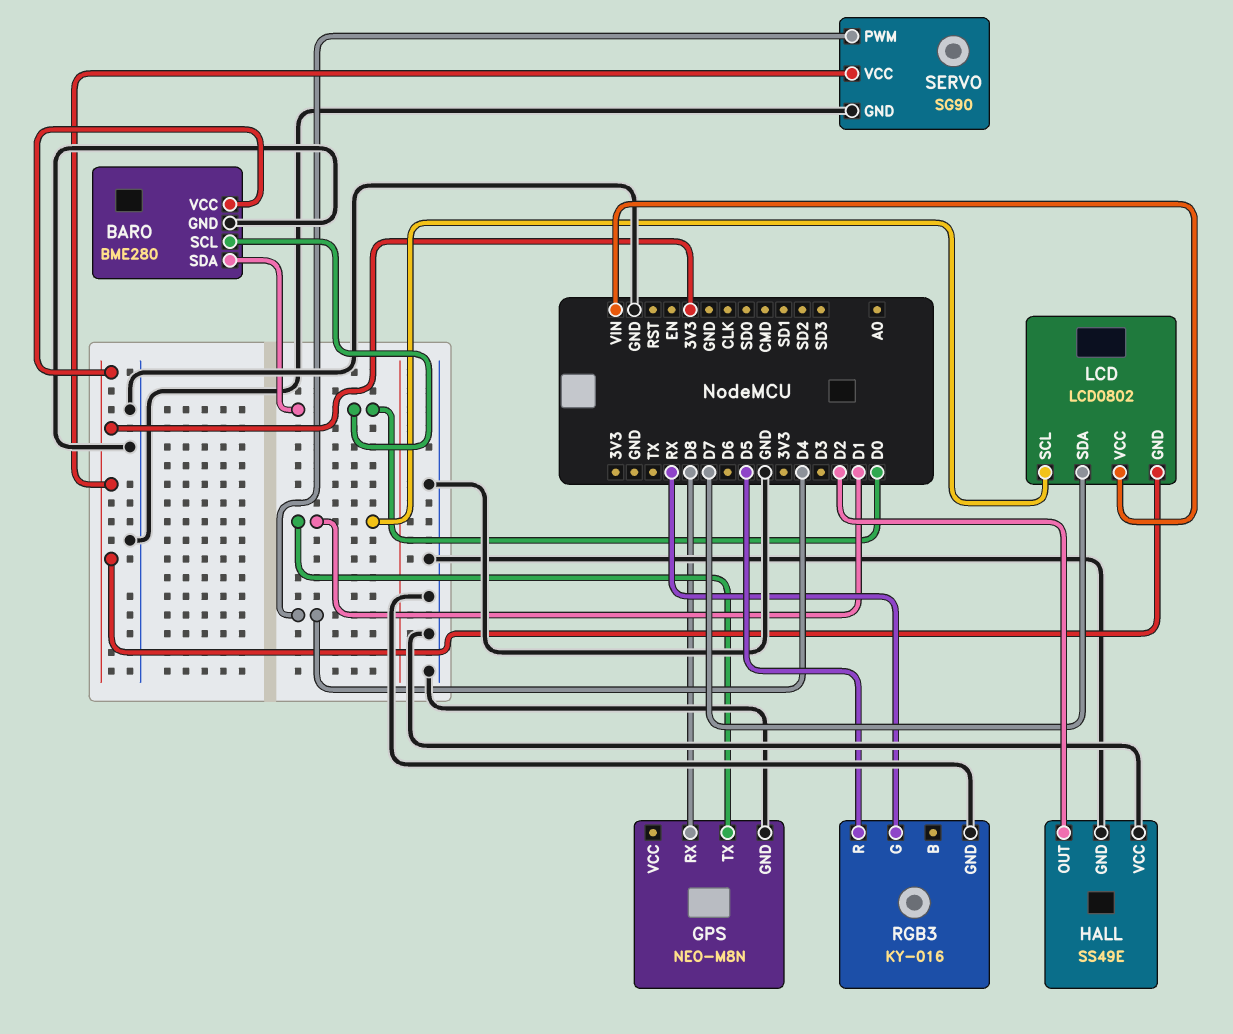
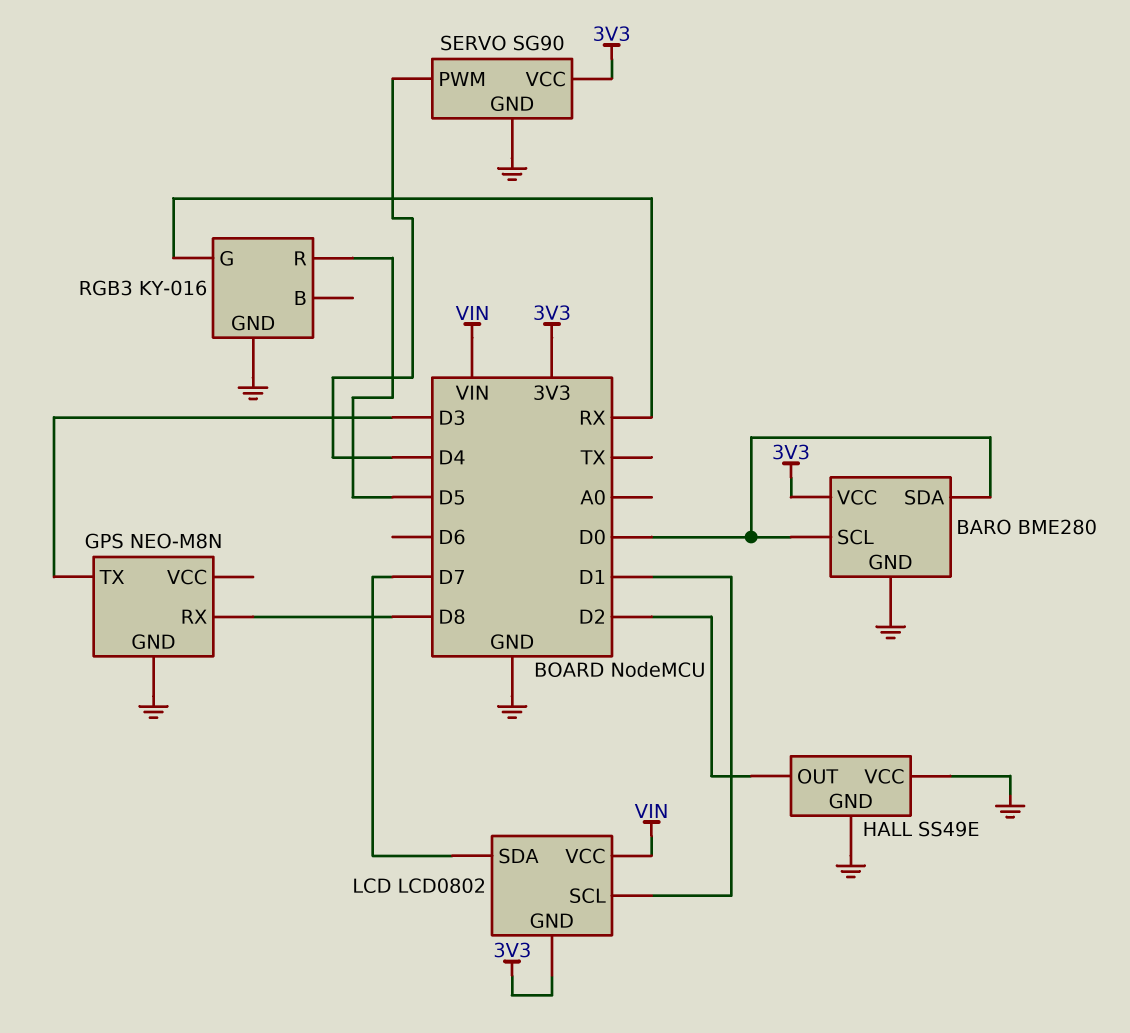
GPS pin TX: D1 -> D3

